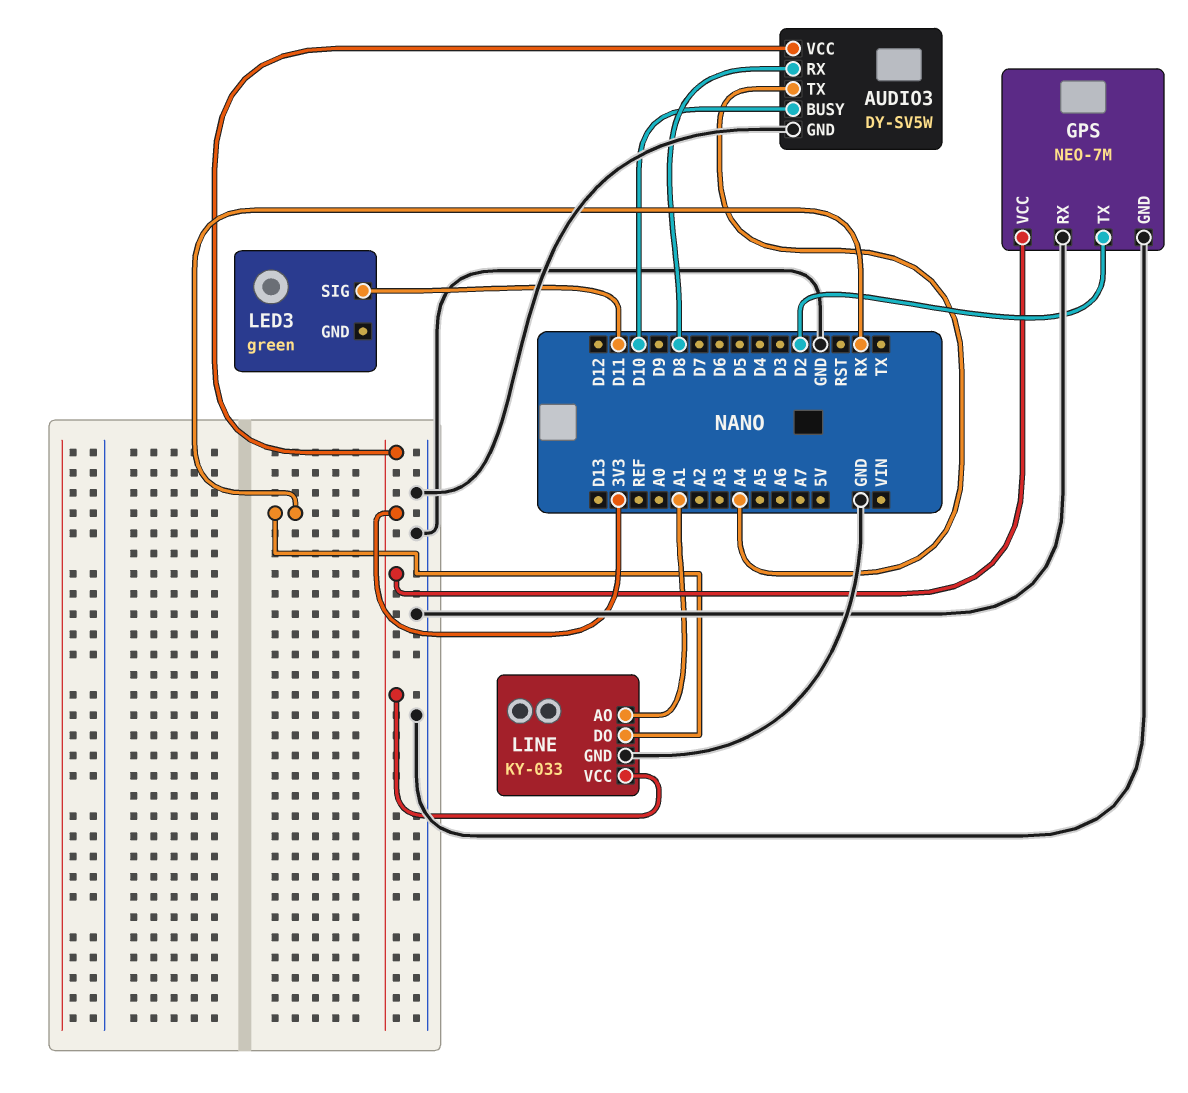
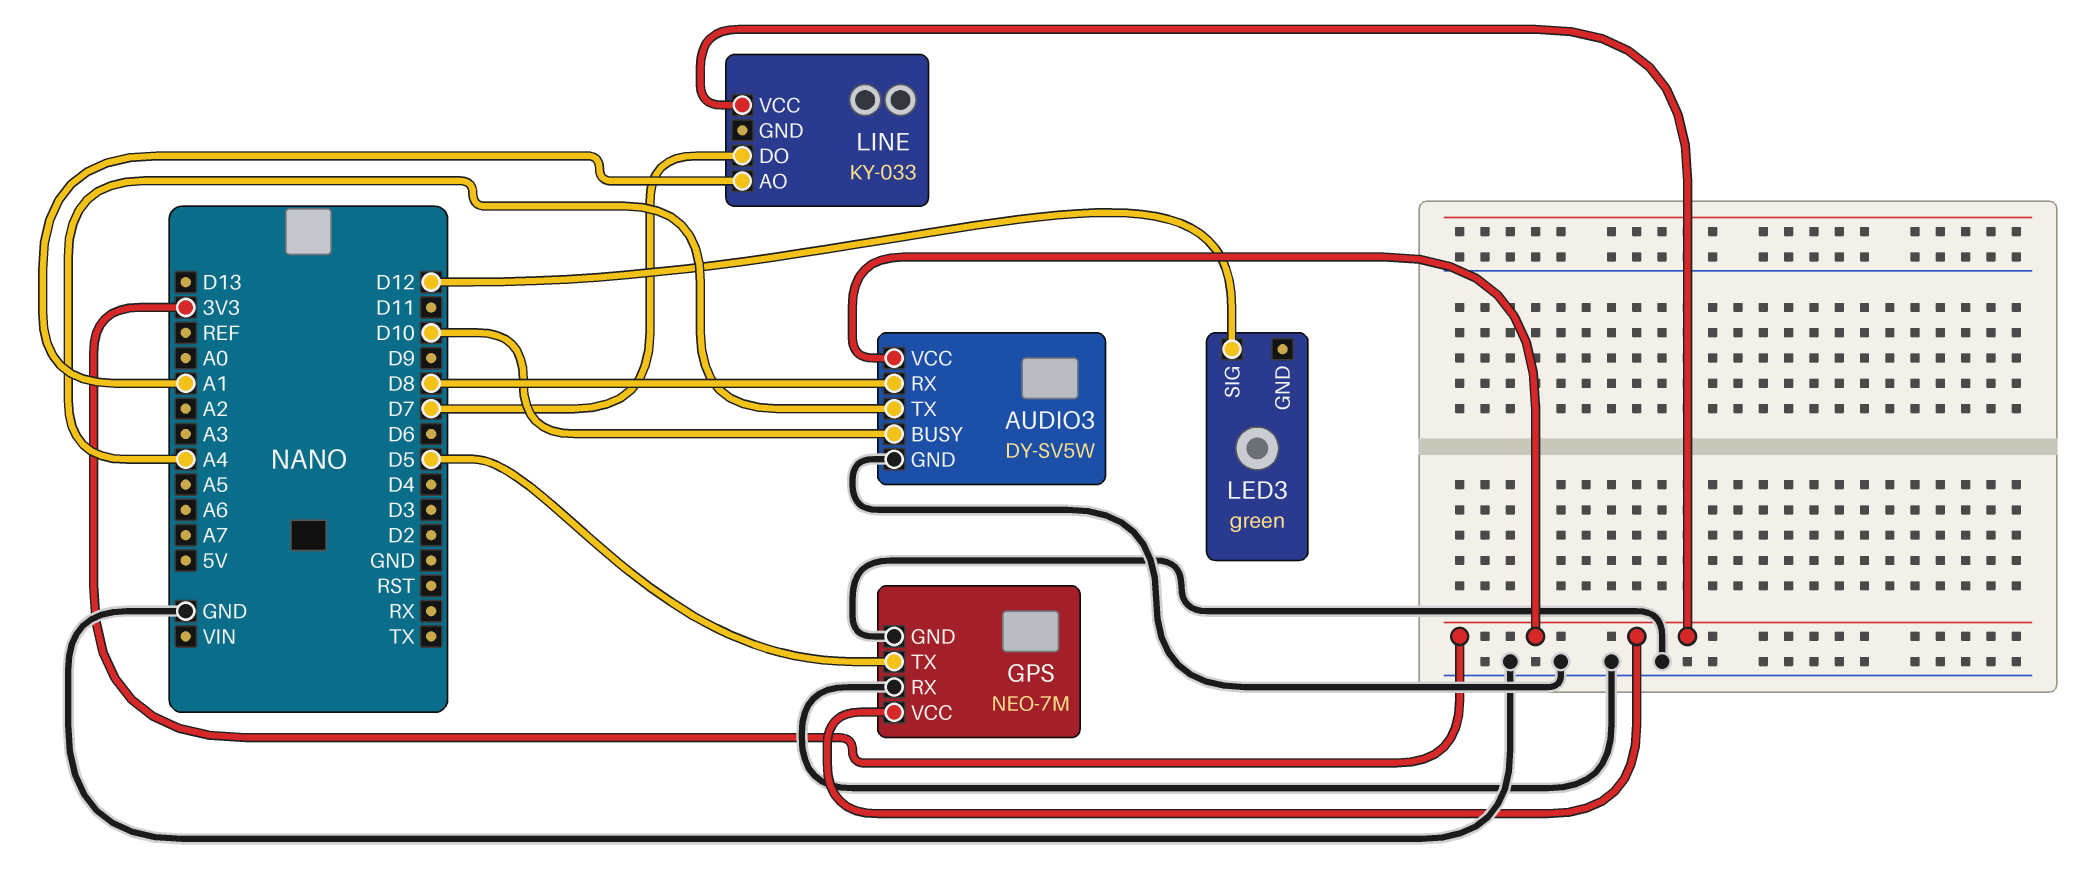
GPS pin TX: D2 -> D5
LED3 pin SIG: D11 -> D12
LINE pin DO: RX -> D7
LINE pin GND: GND -> none

